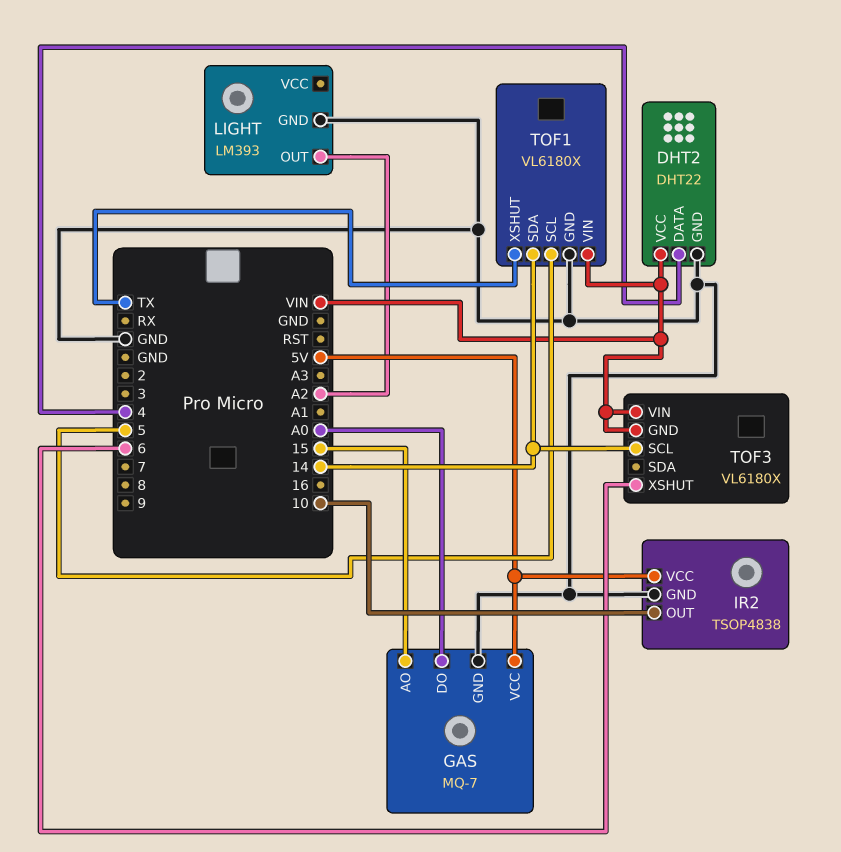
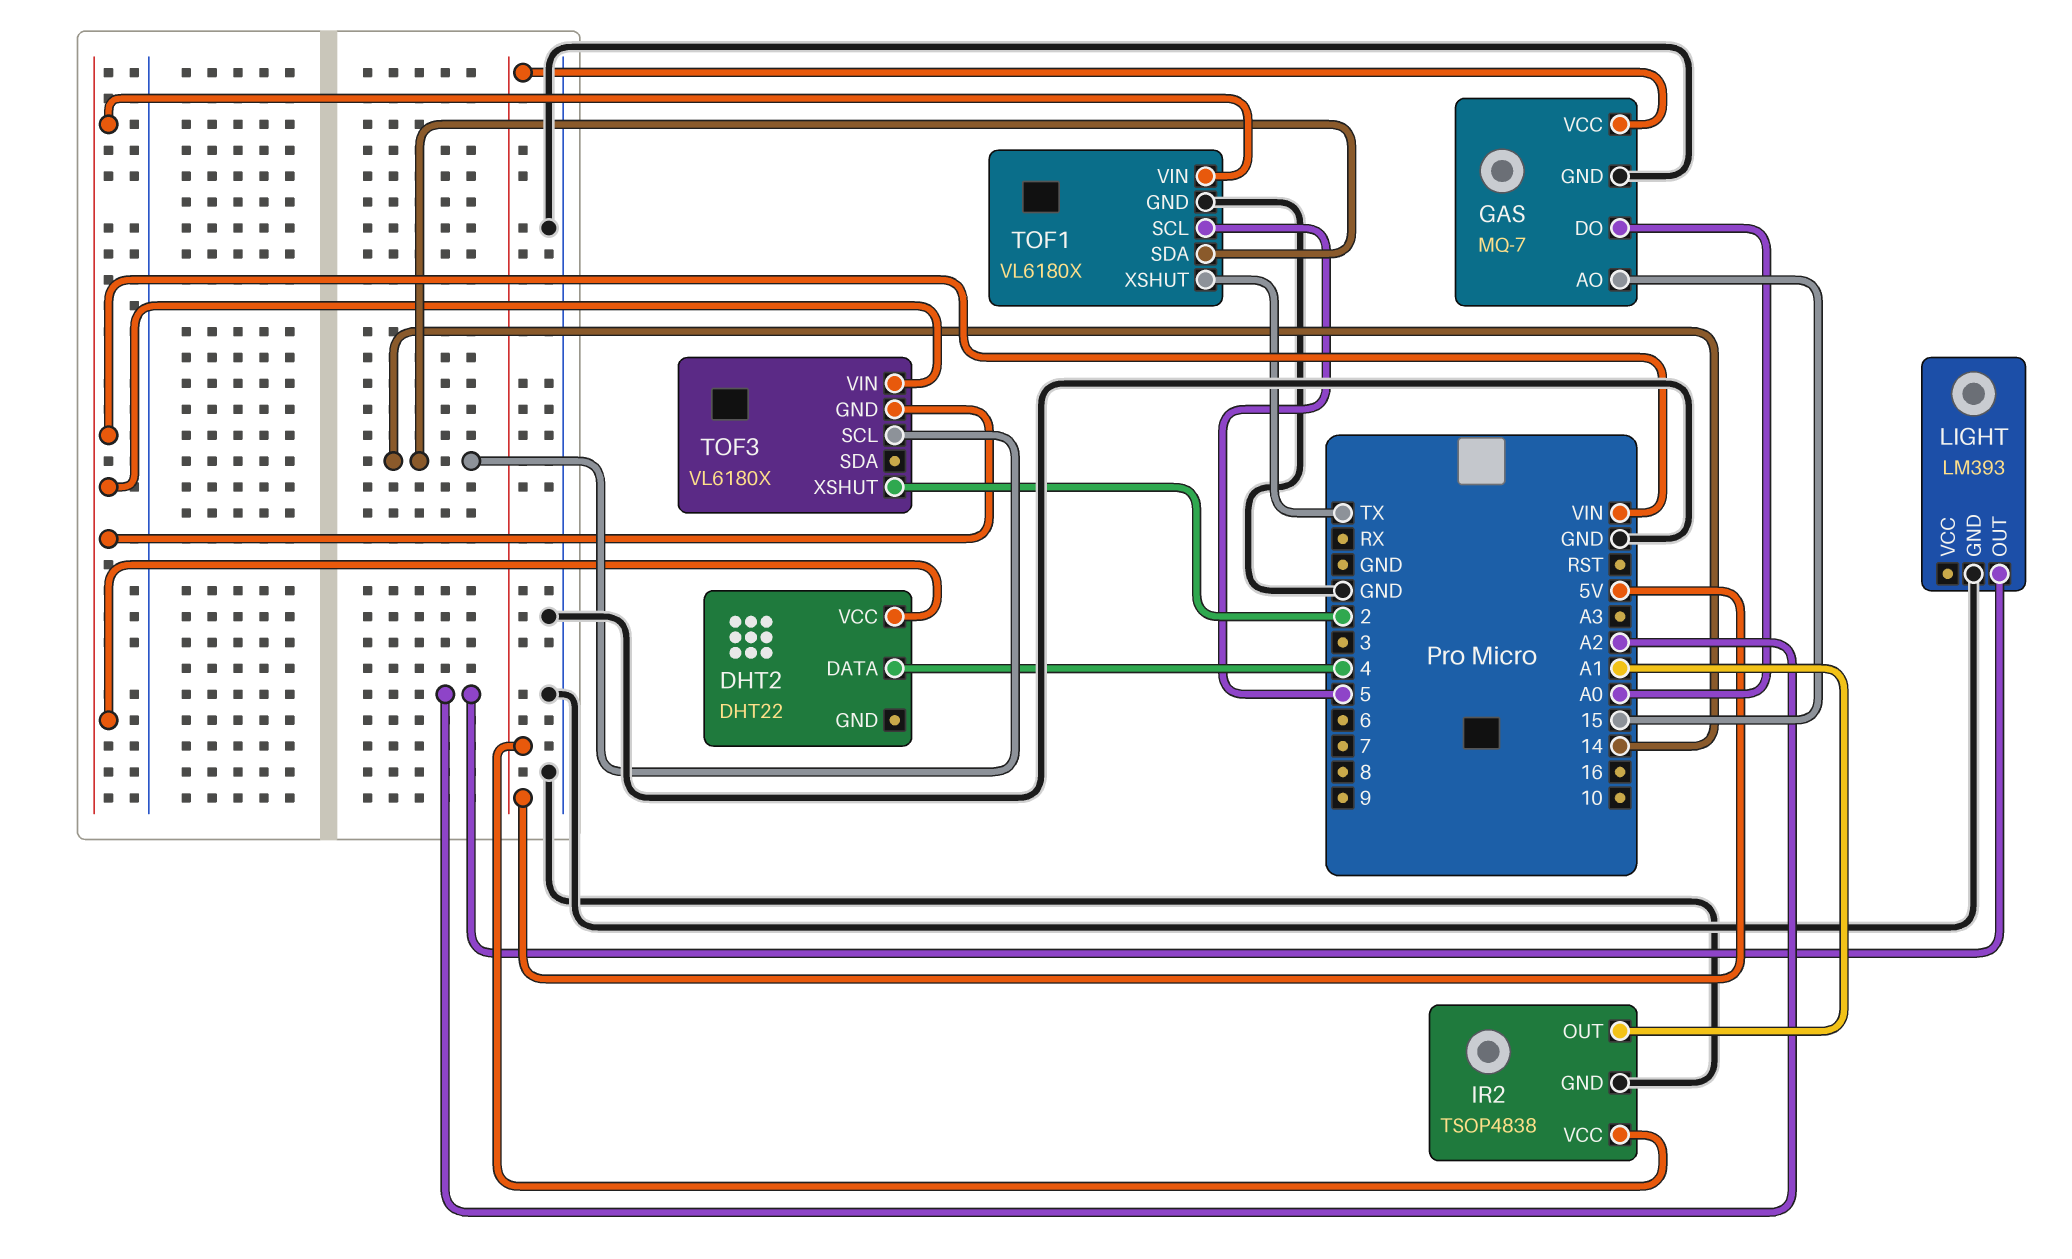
DHT2 pin GND: GND -> none
IR2 pin OUT: 10 -> A1
TOF3 pin XSHUT: 6 -> 2

